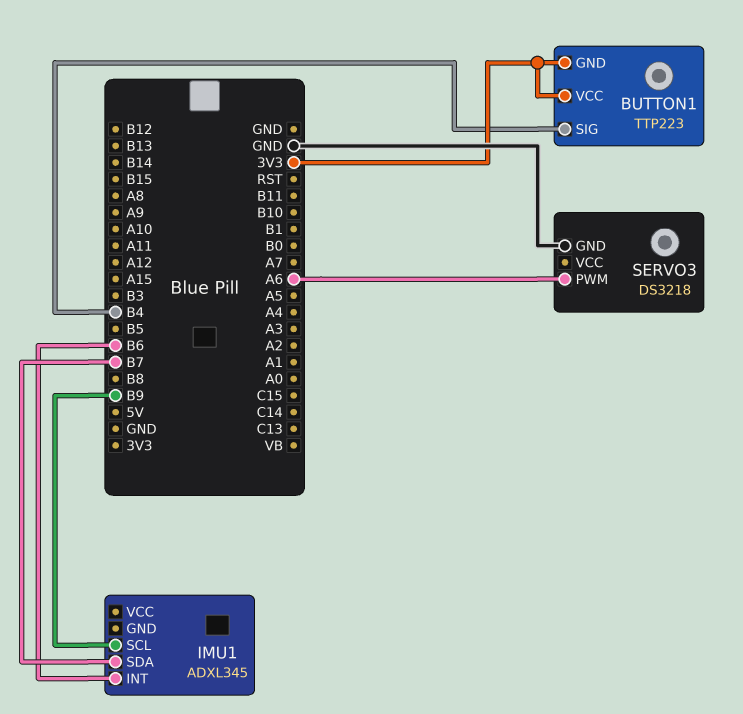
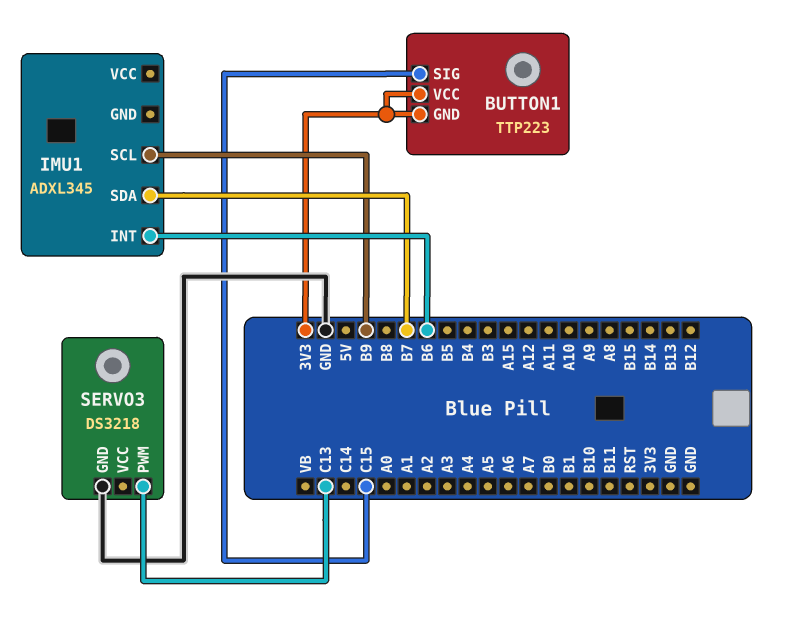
BUTTON1 pin SIG: B4 -> C15
SERVO3 pin PWM: A6 -> C13

